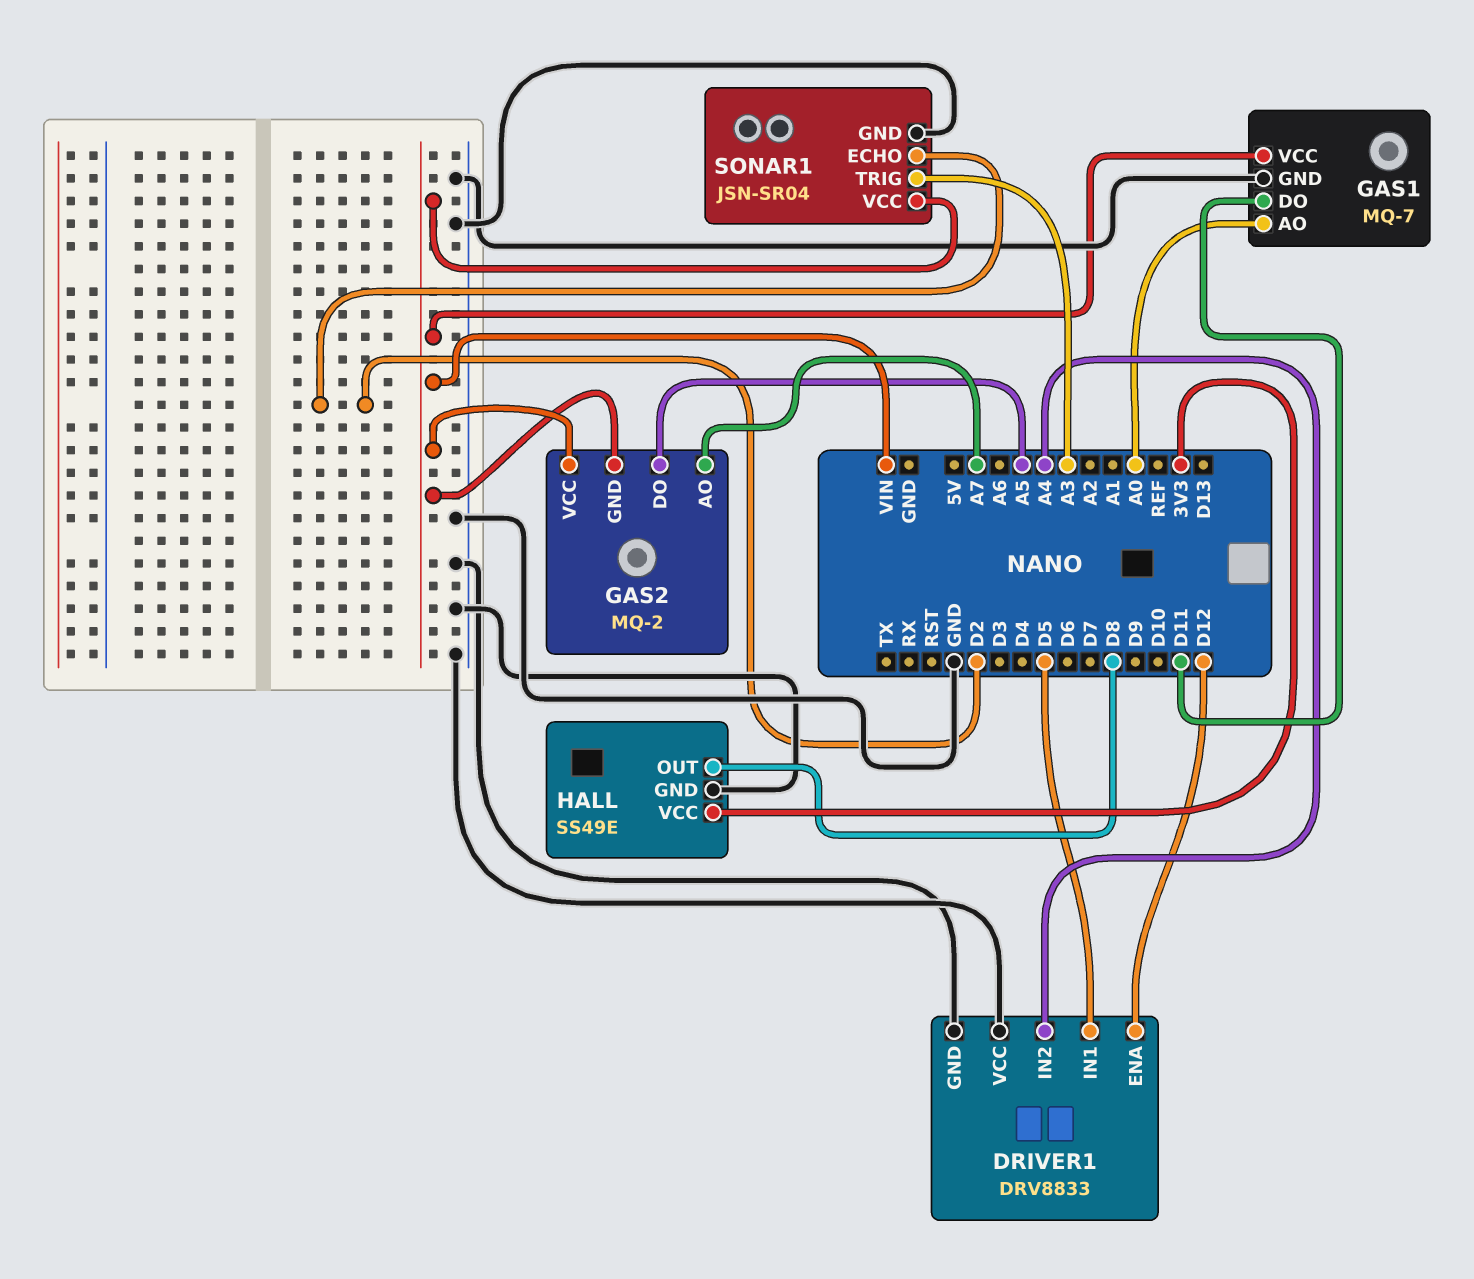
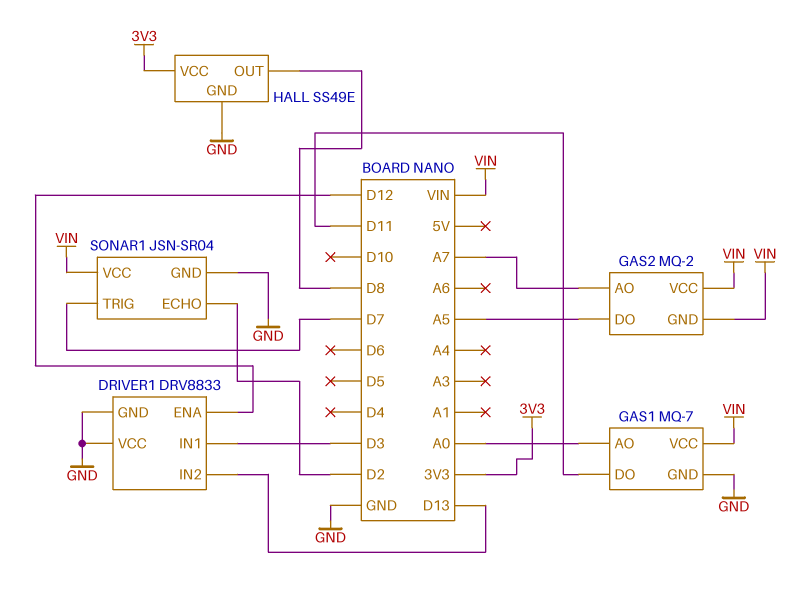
DRIVER1 pin IN1: D5 -> D3
DRIVER1 pin IN2: A4 -> D13
SONAR1 pin TRIG: A3 -> D7

